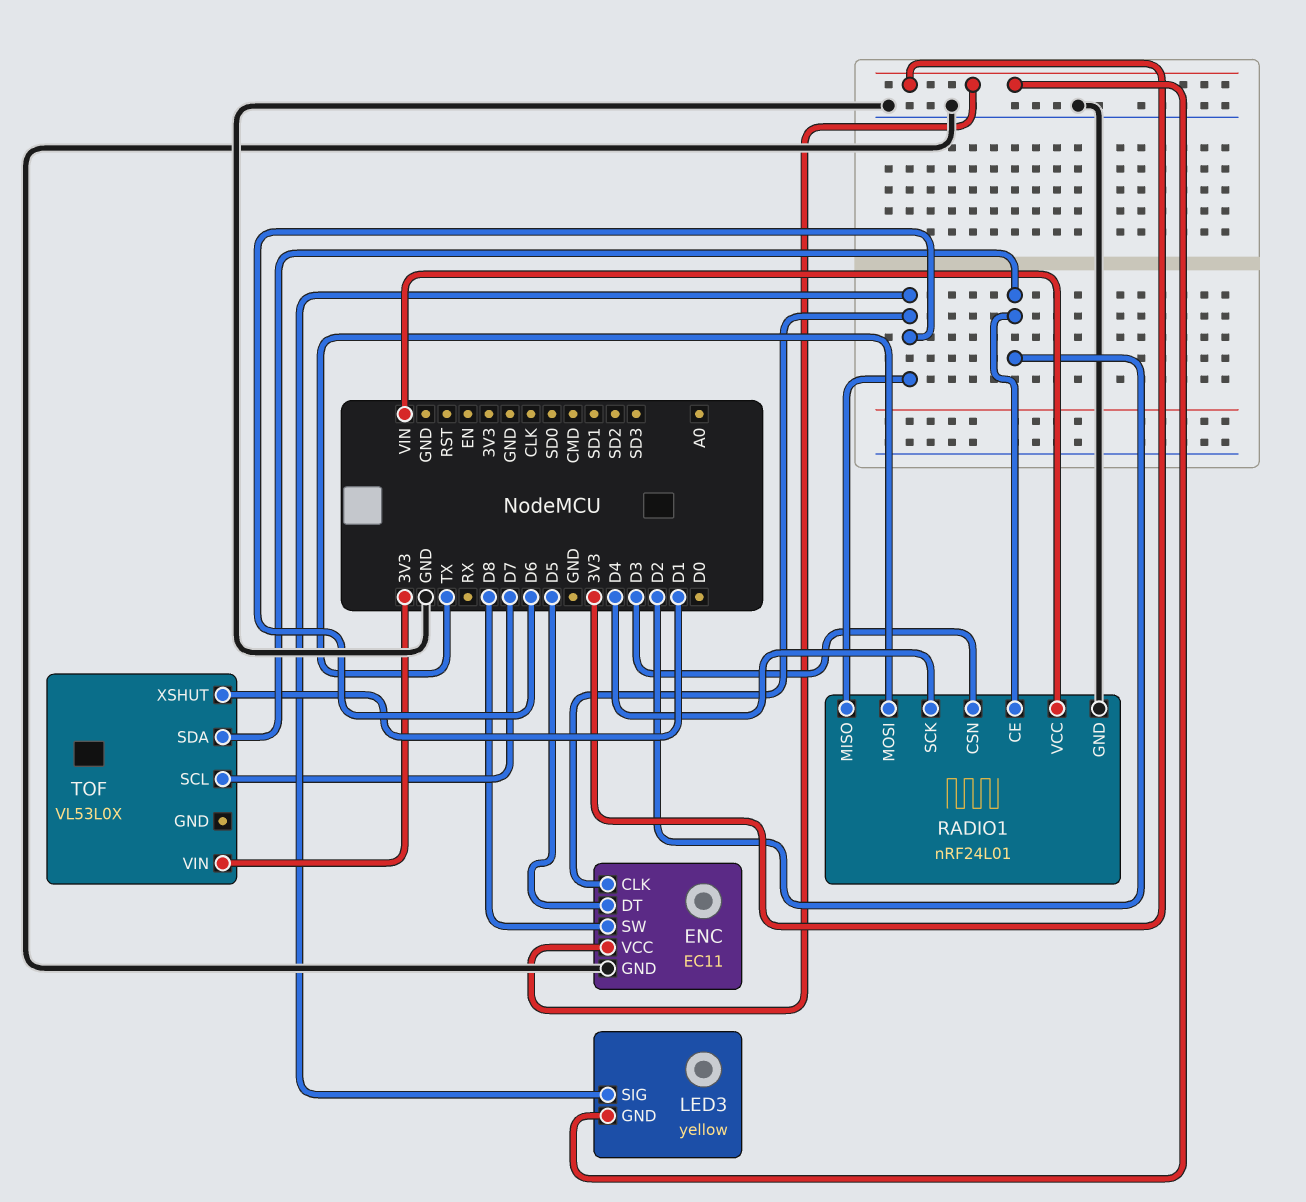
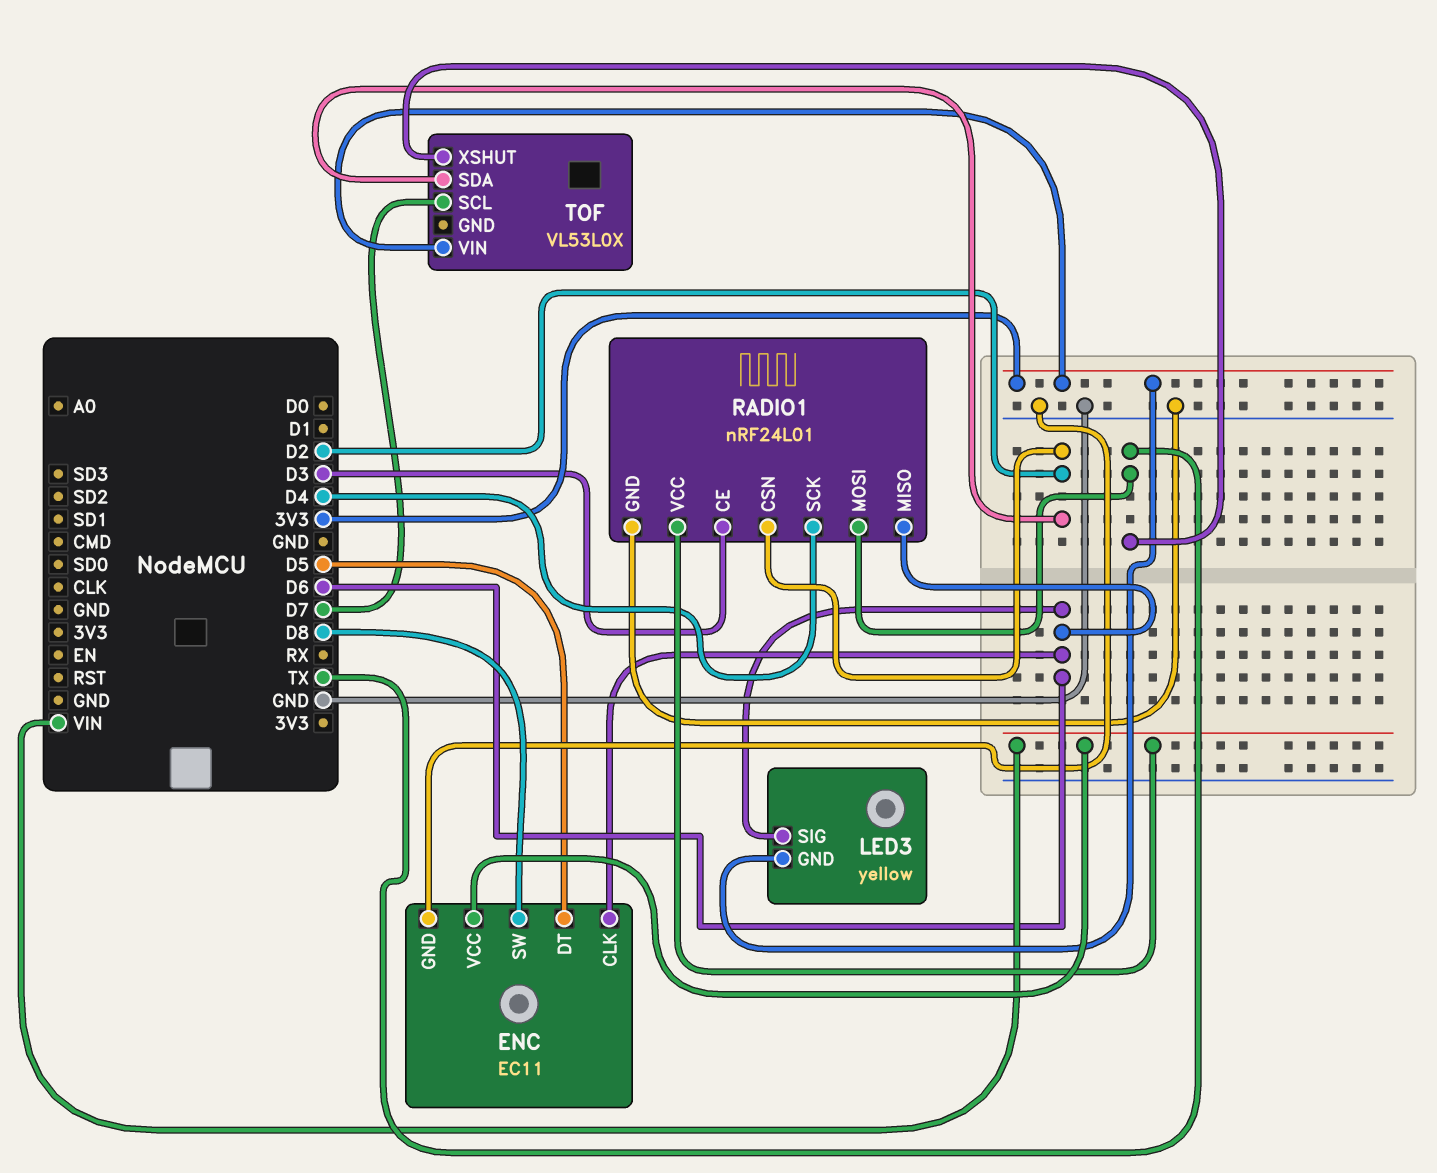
ENC pin VCC: 3V3 -> VIN
RADIO1 pin CE: D2 -> D3
RADIO1 pin CSN: D3 -> D2
TOF pin XSHUT: D1 -> TX

